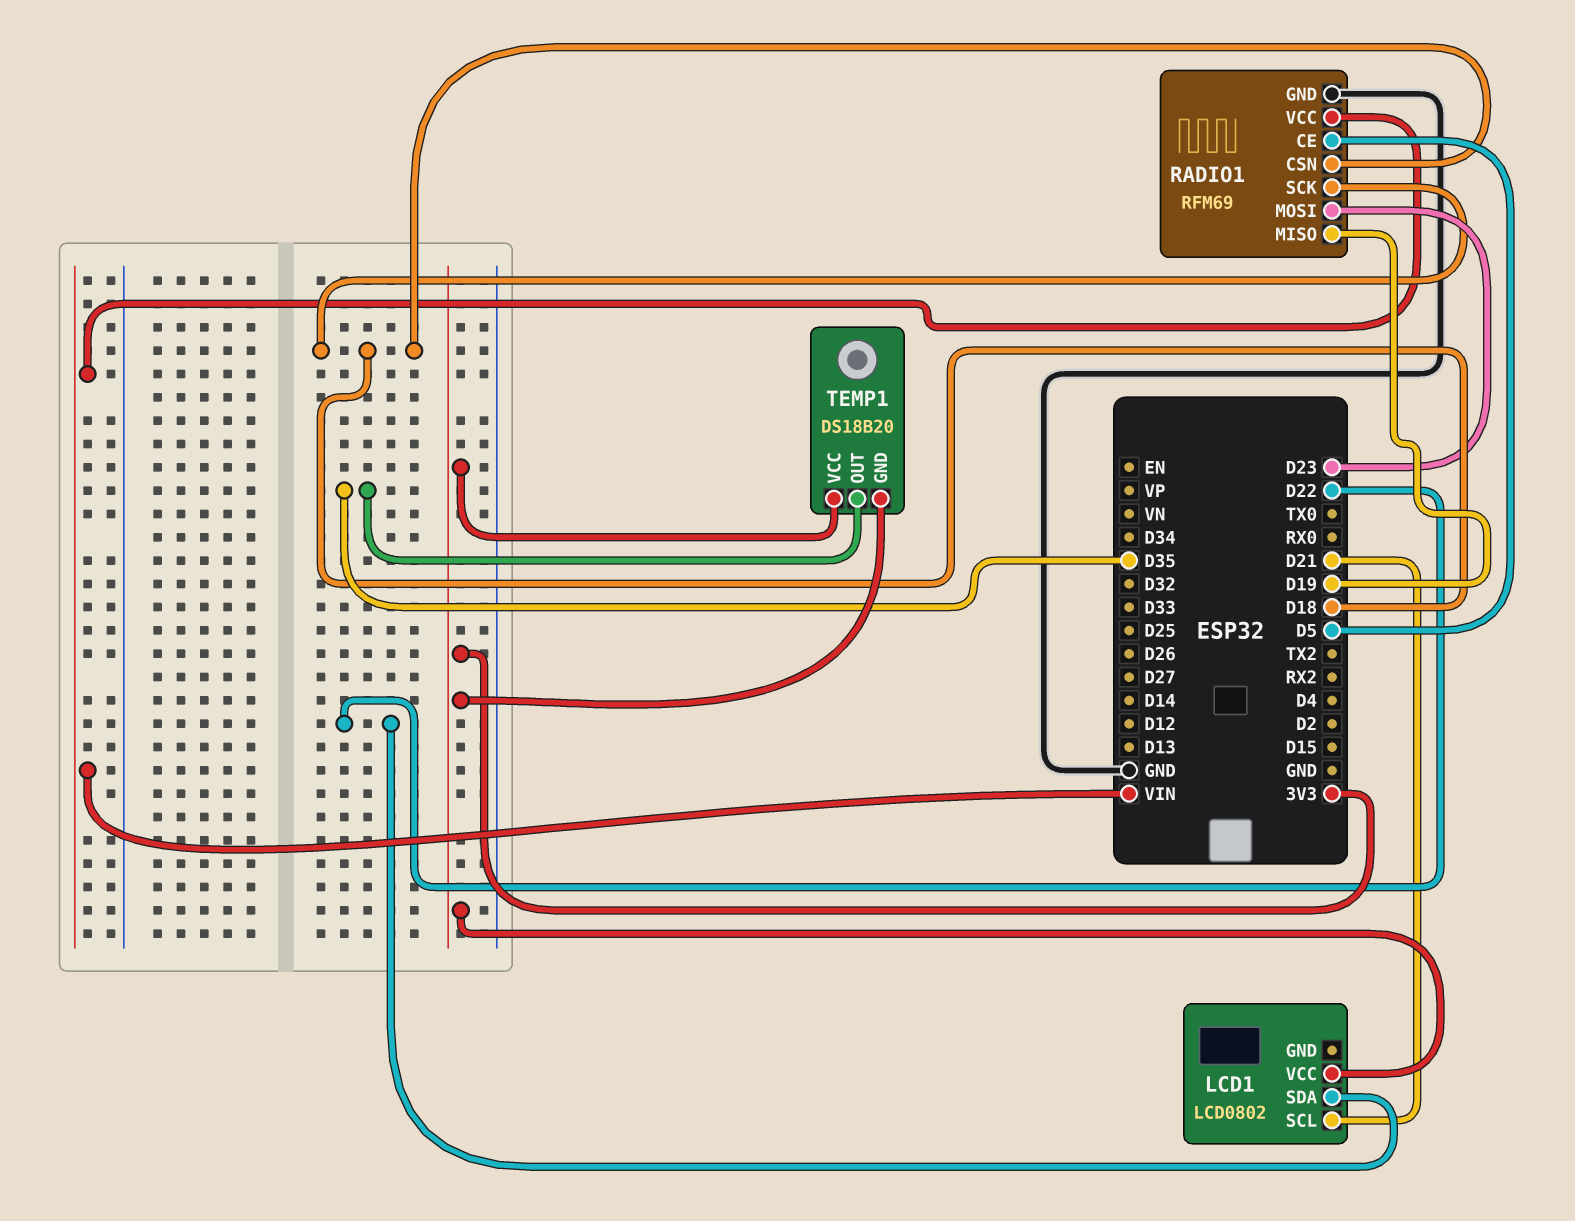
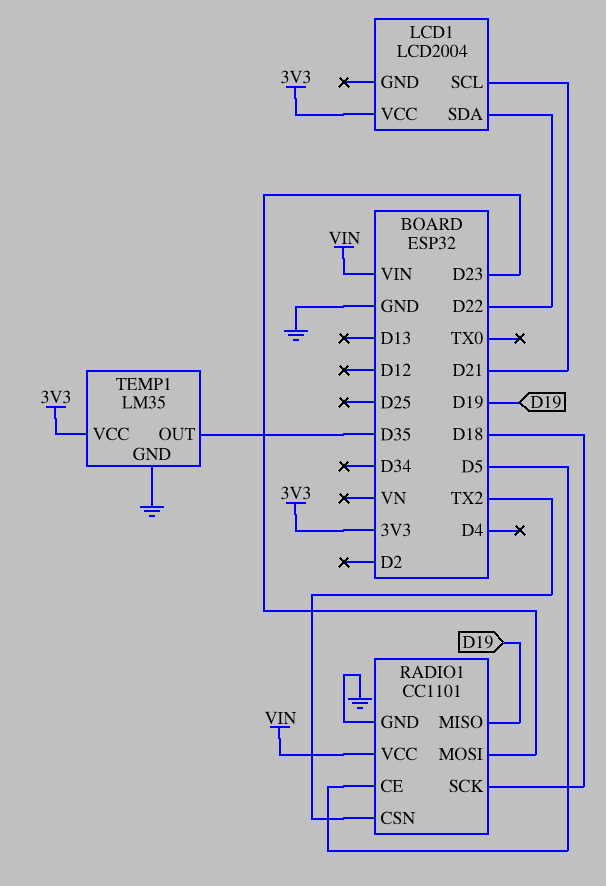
LCD1: LCD0802 -> LCD2004
RADIO1: RFM69 -> CC1101
RADIO1 pin CSN: D18 -> TX2
TEMP1: DS18B20 -> LM35
TEMP1 pin GND: 3V3 -> GND

